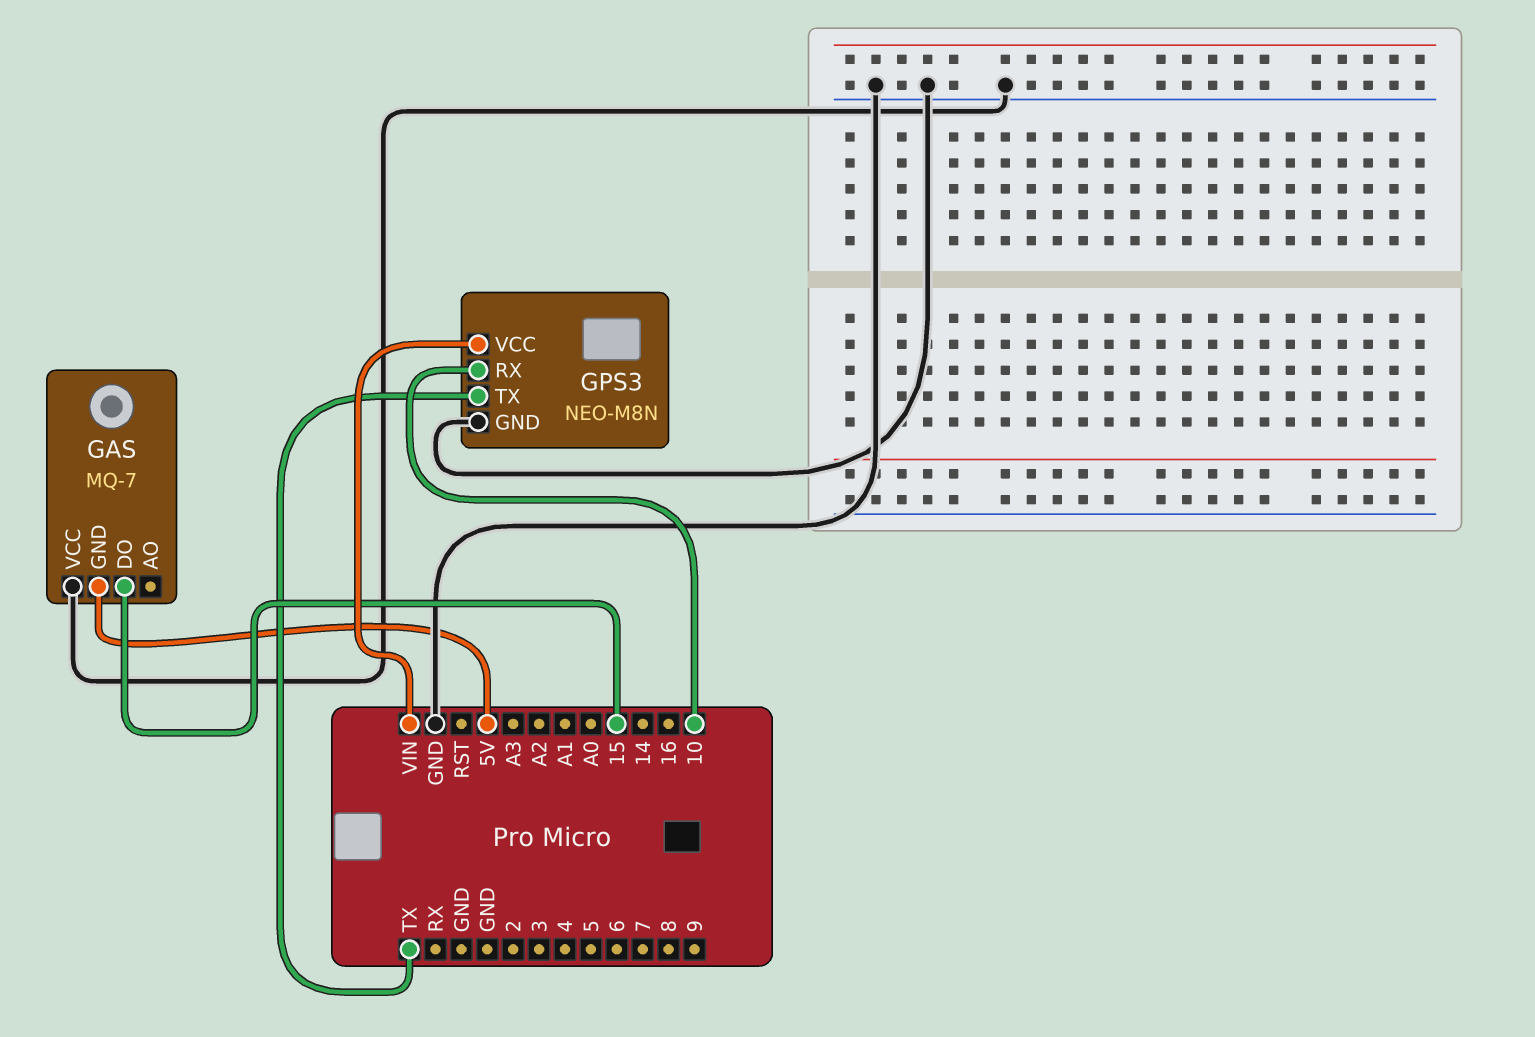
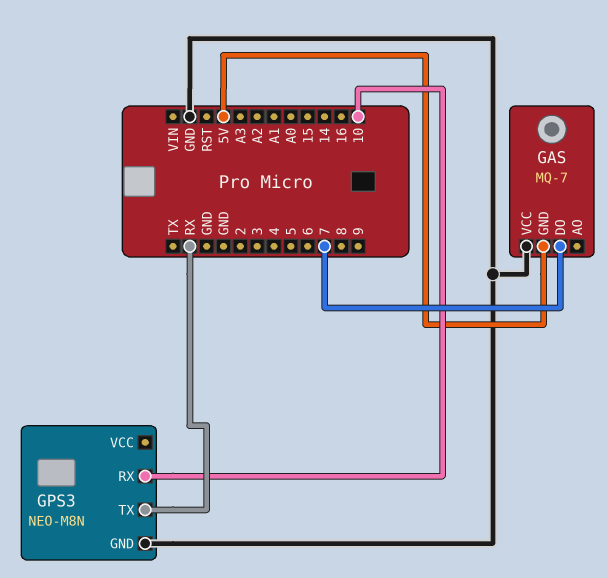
GAS pin DO: 15 -> 7
GPS3 pin TX: TX -> RX
GPS3 pin VCC: VIN -> none

